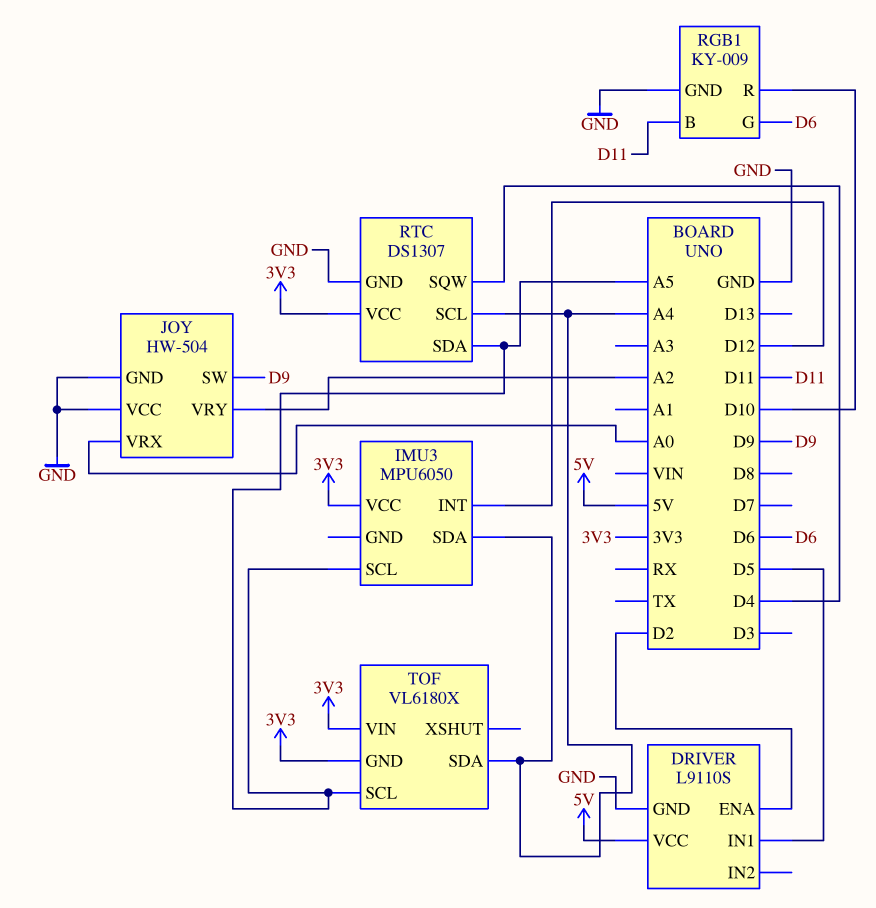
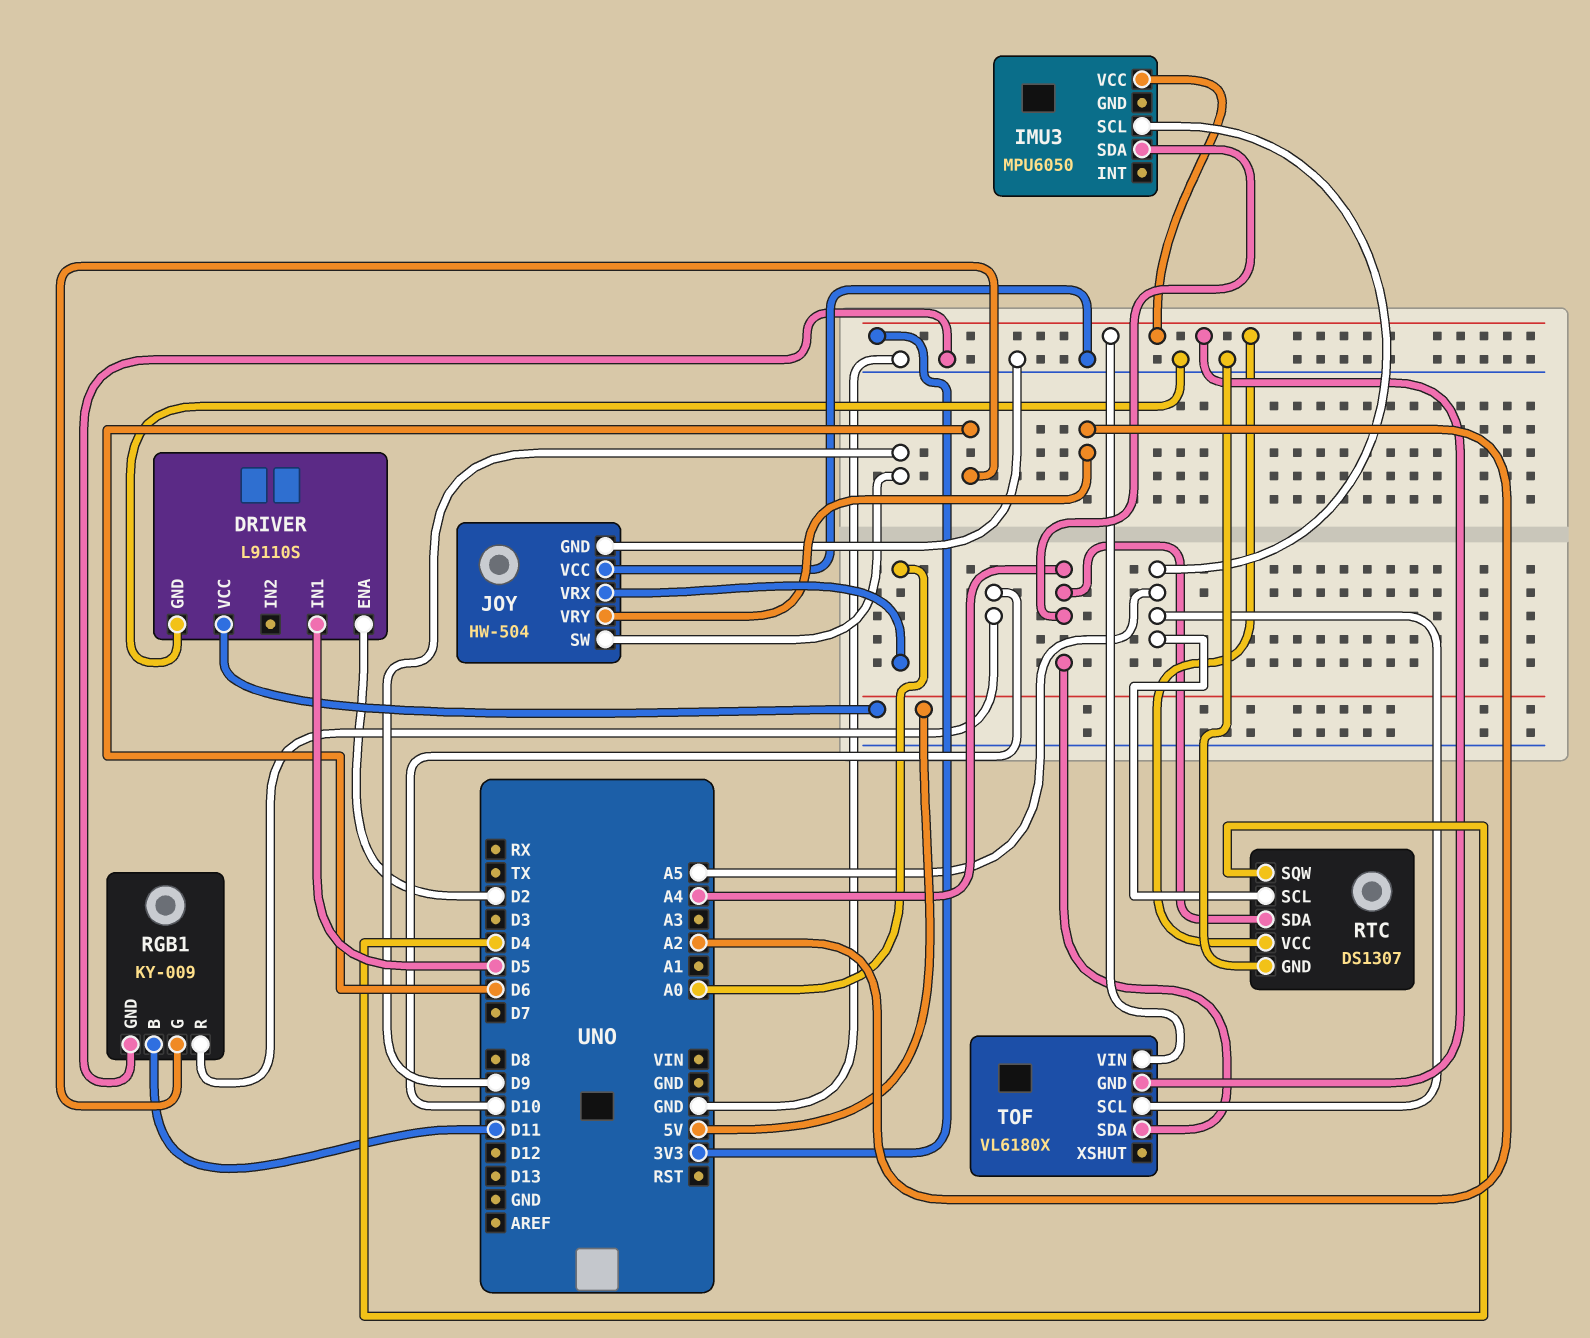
IMU3 pin INT: D12 -> none
RTC pin SCL: A4 -> A5
RTC pin SDA: A5 -> A4

